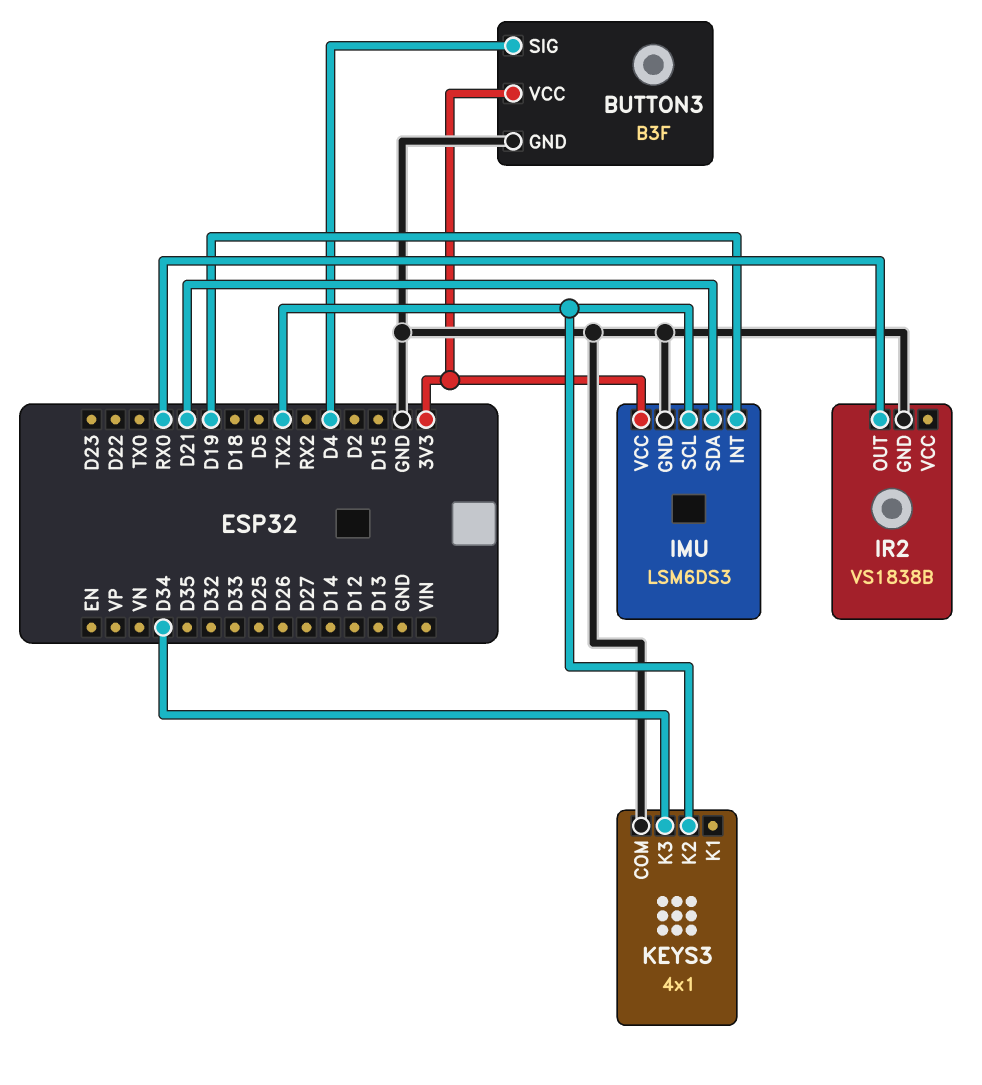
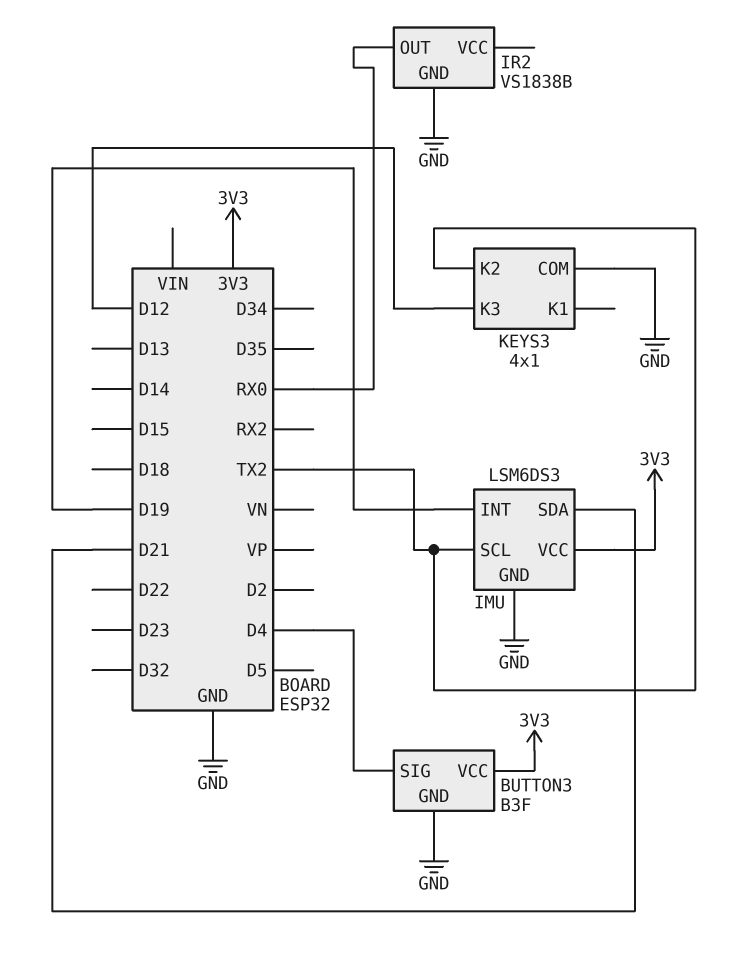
KEYS3 pin K3: D34 -> D12

